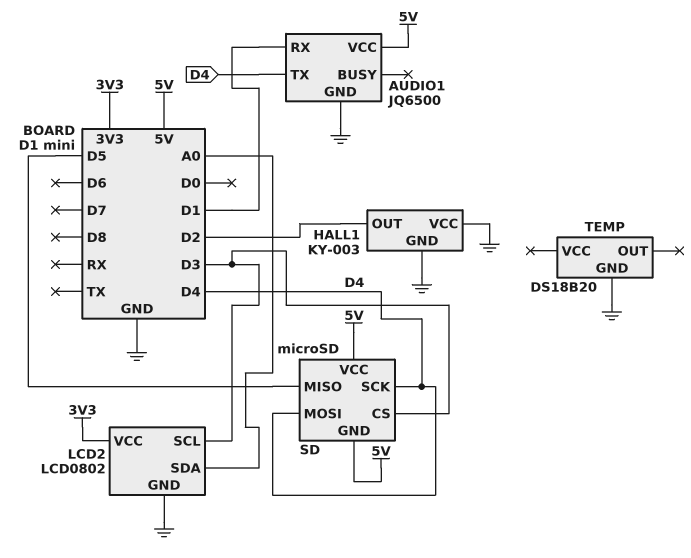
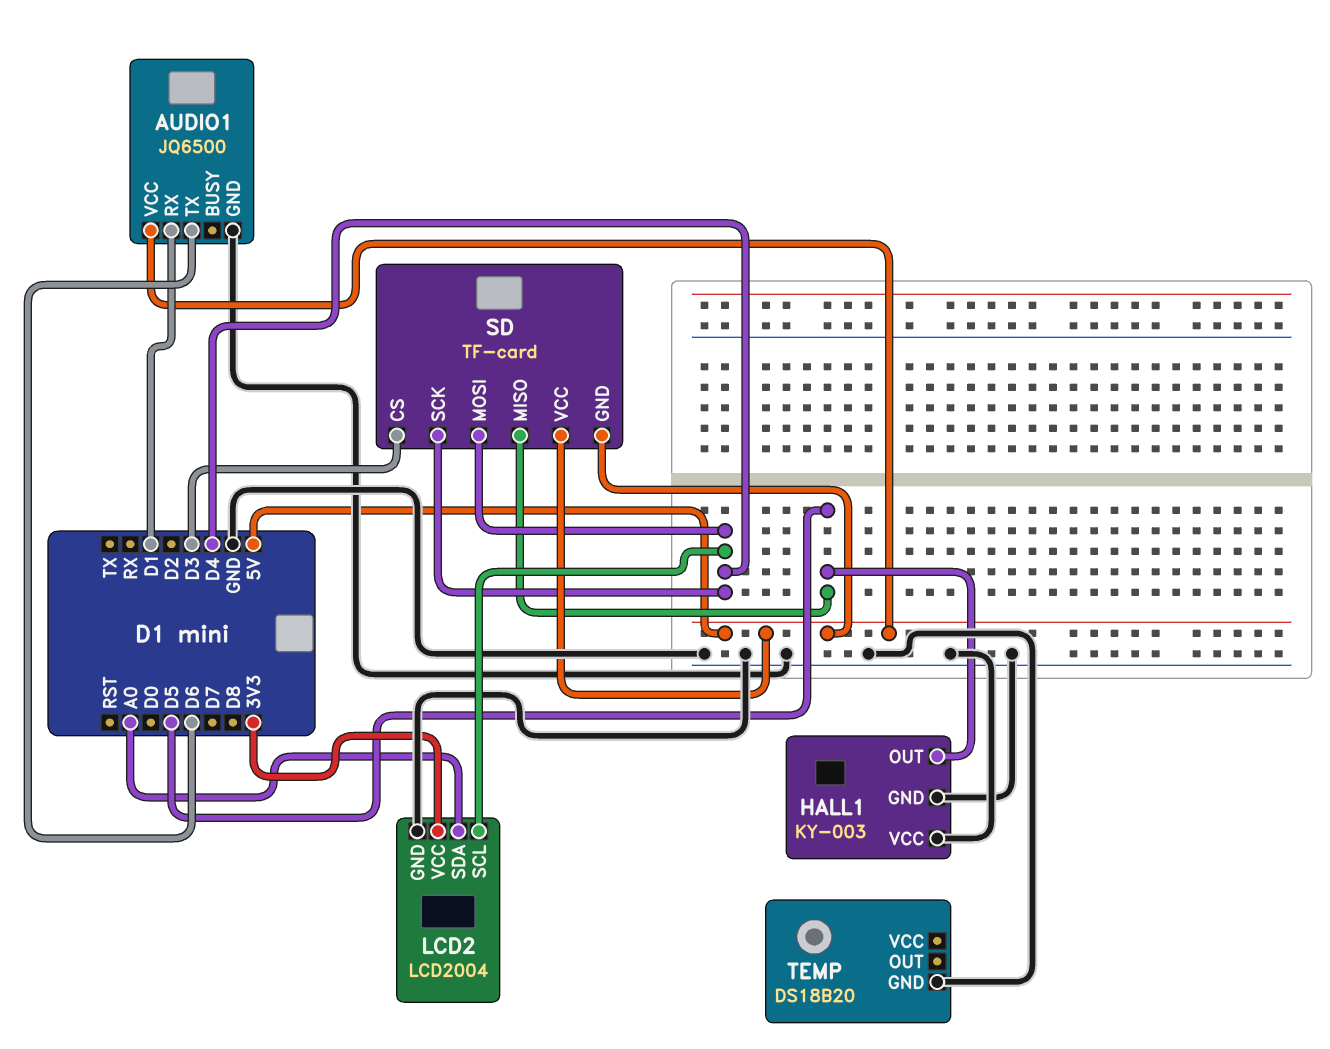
AUDIO1 pin TX: D4 -> D6
HALL1 pin OUT: D2 -> D5
LCD2: LCD0802 -> LCD2004
LCD2 pin SCL: D3 -> D4
SD: microSD -> TF-card

